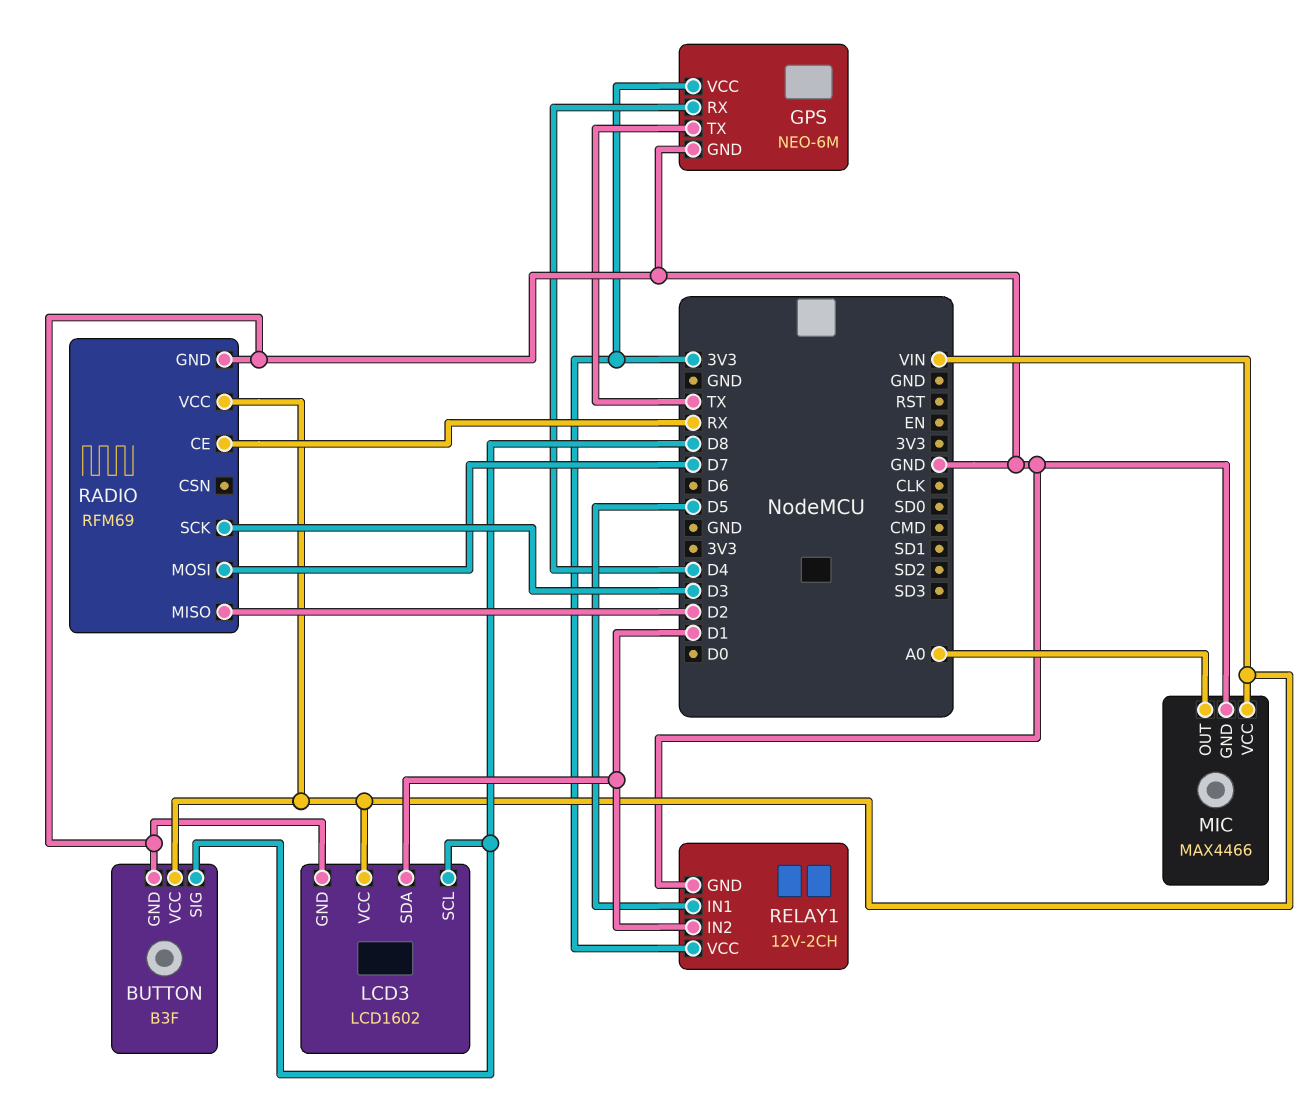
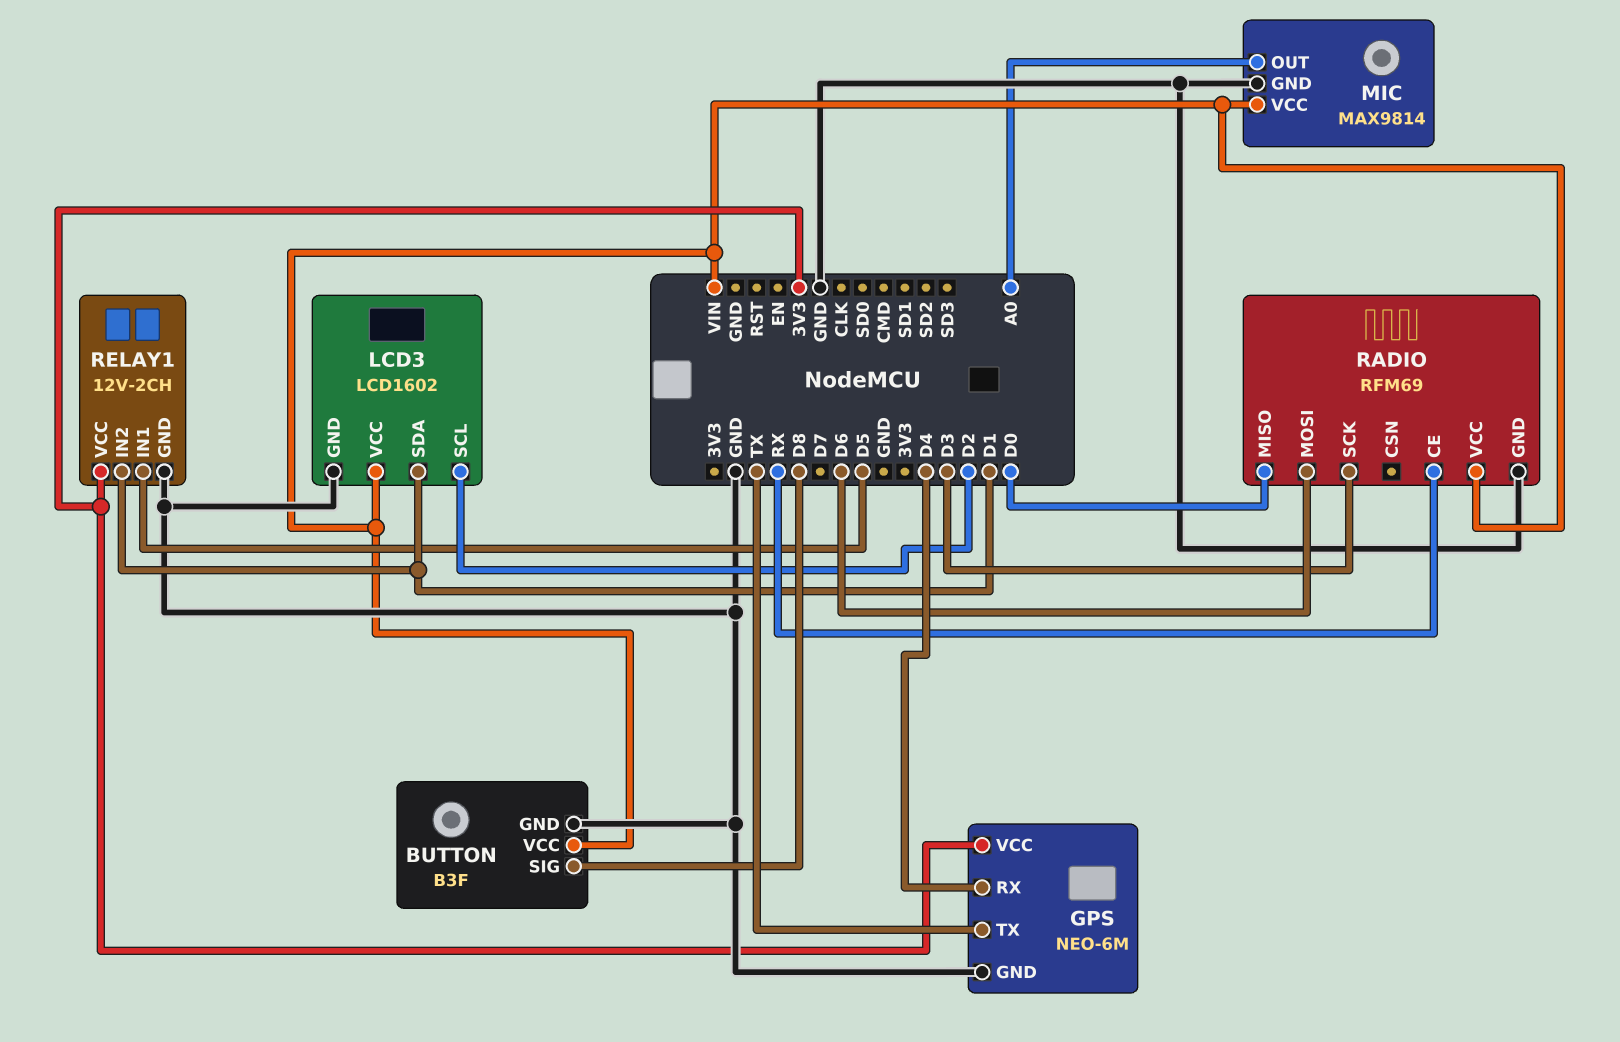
LCD3 pin SCL: D8 -> D2
MIC: MAX4466 -> MAX9814
RADIO pin MISO: D2 -> D0
RADIO pin MOSI: D7 -> D6

